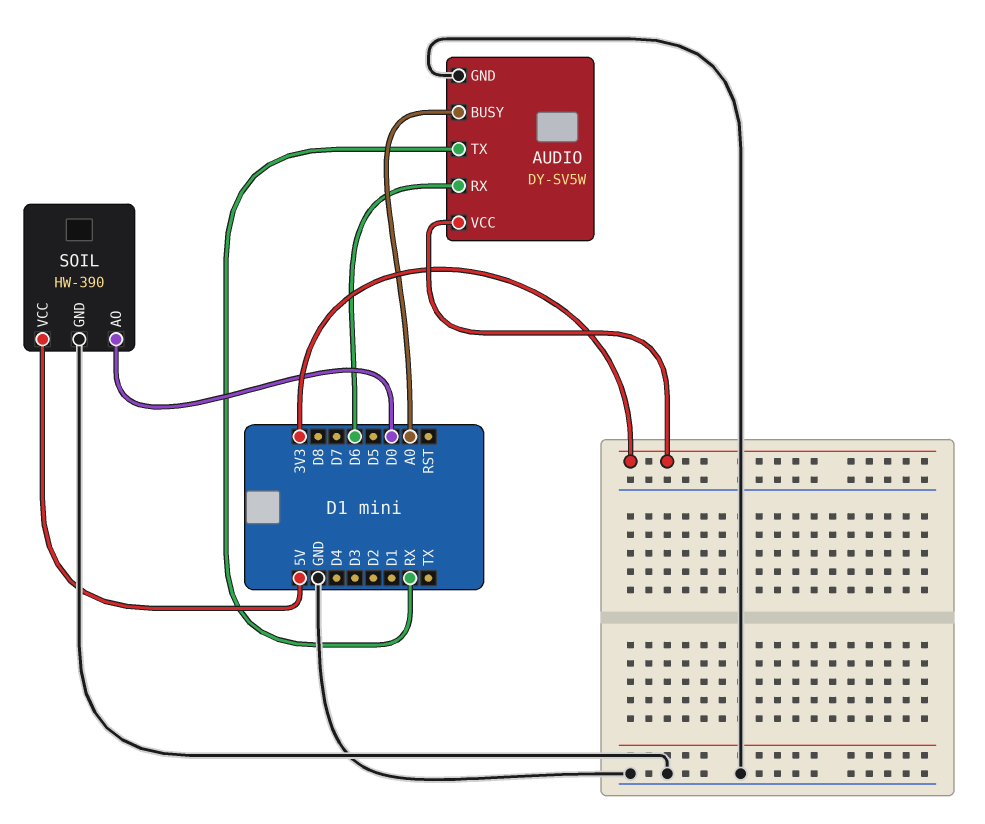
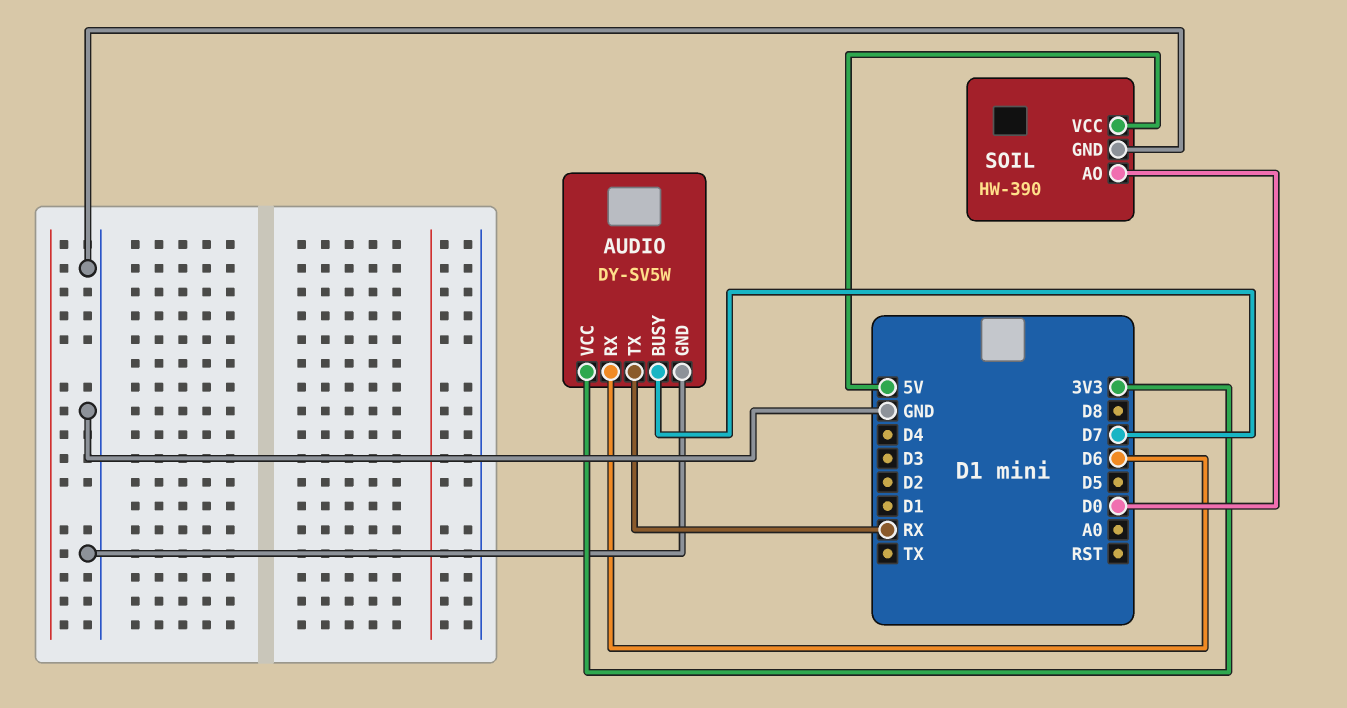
AUDIO pin BUSY: A0 -> D7

